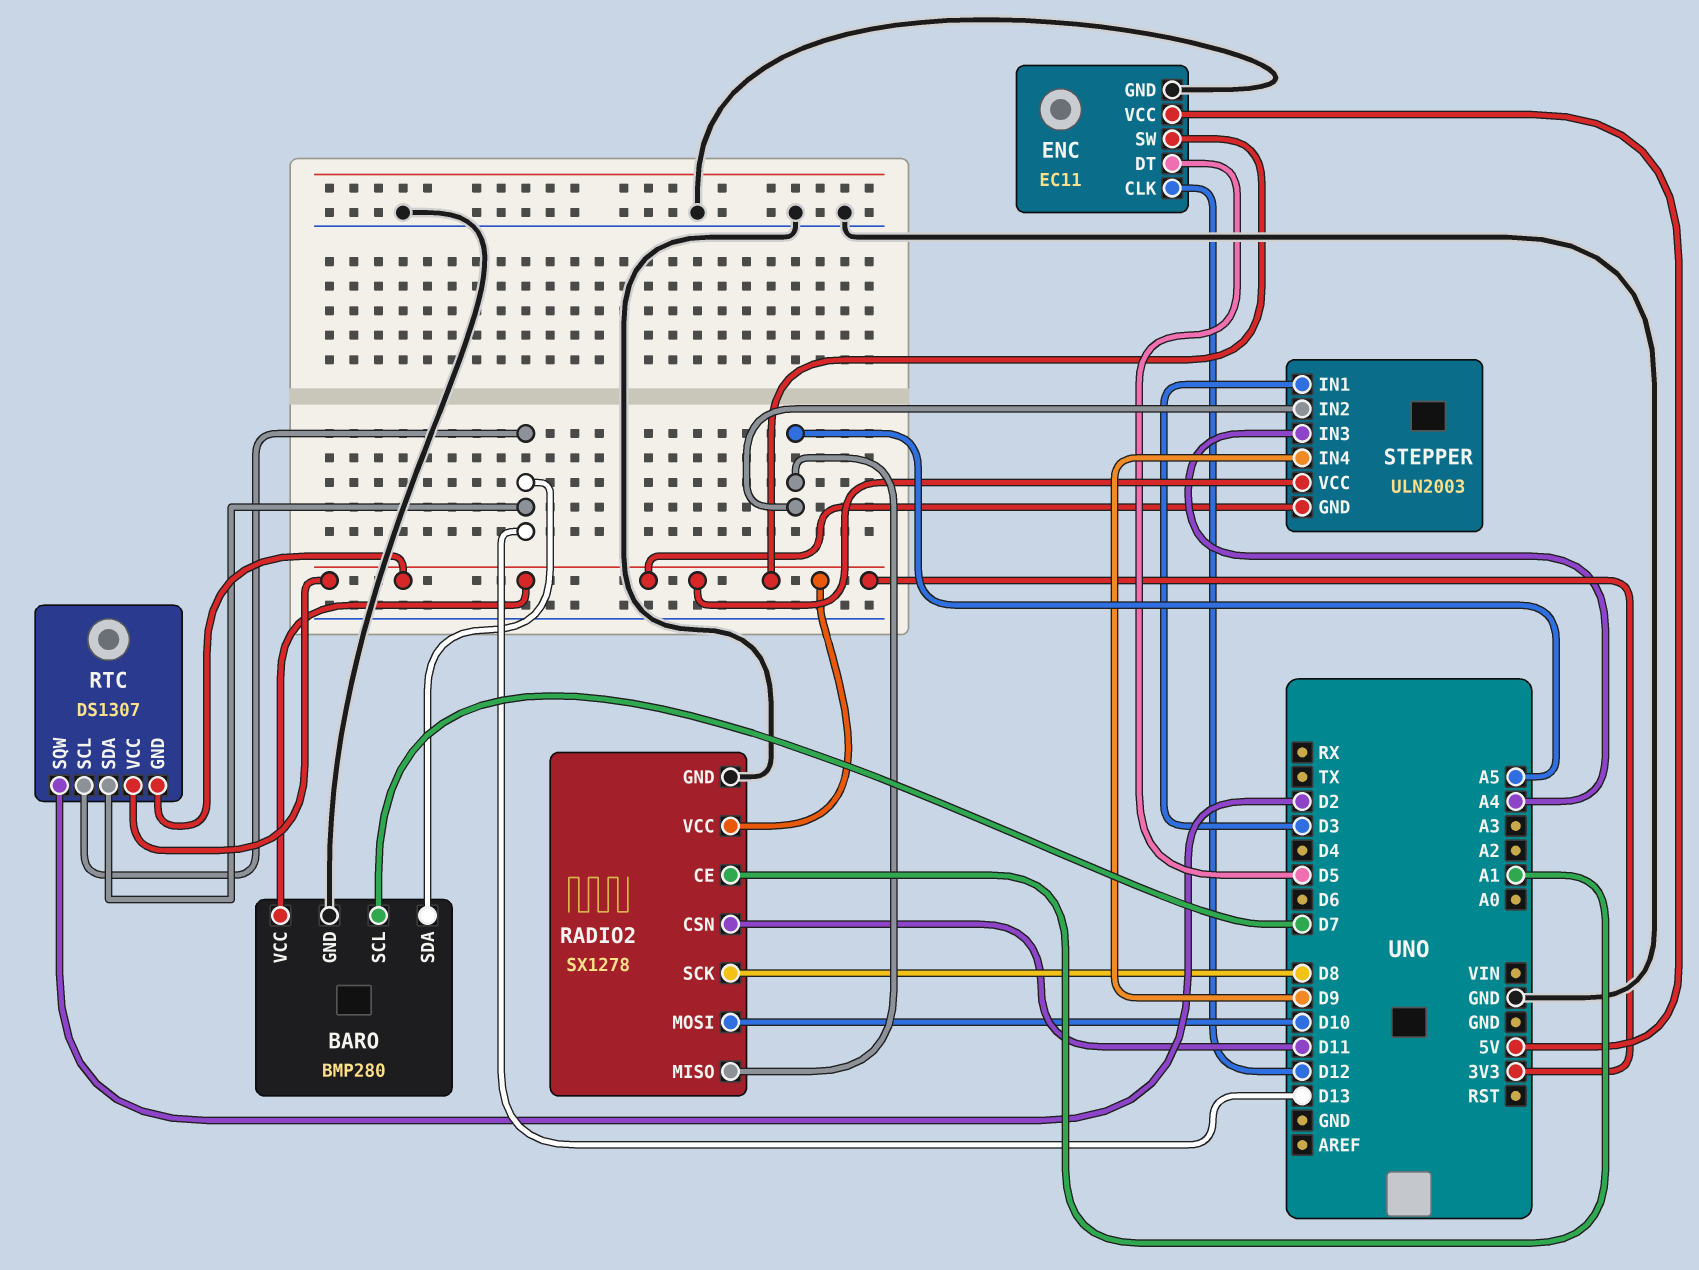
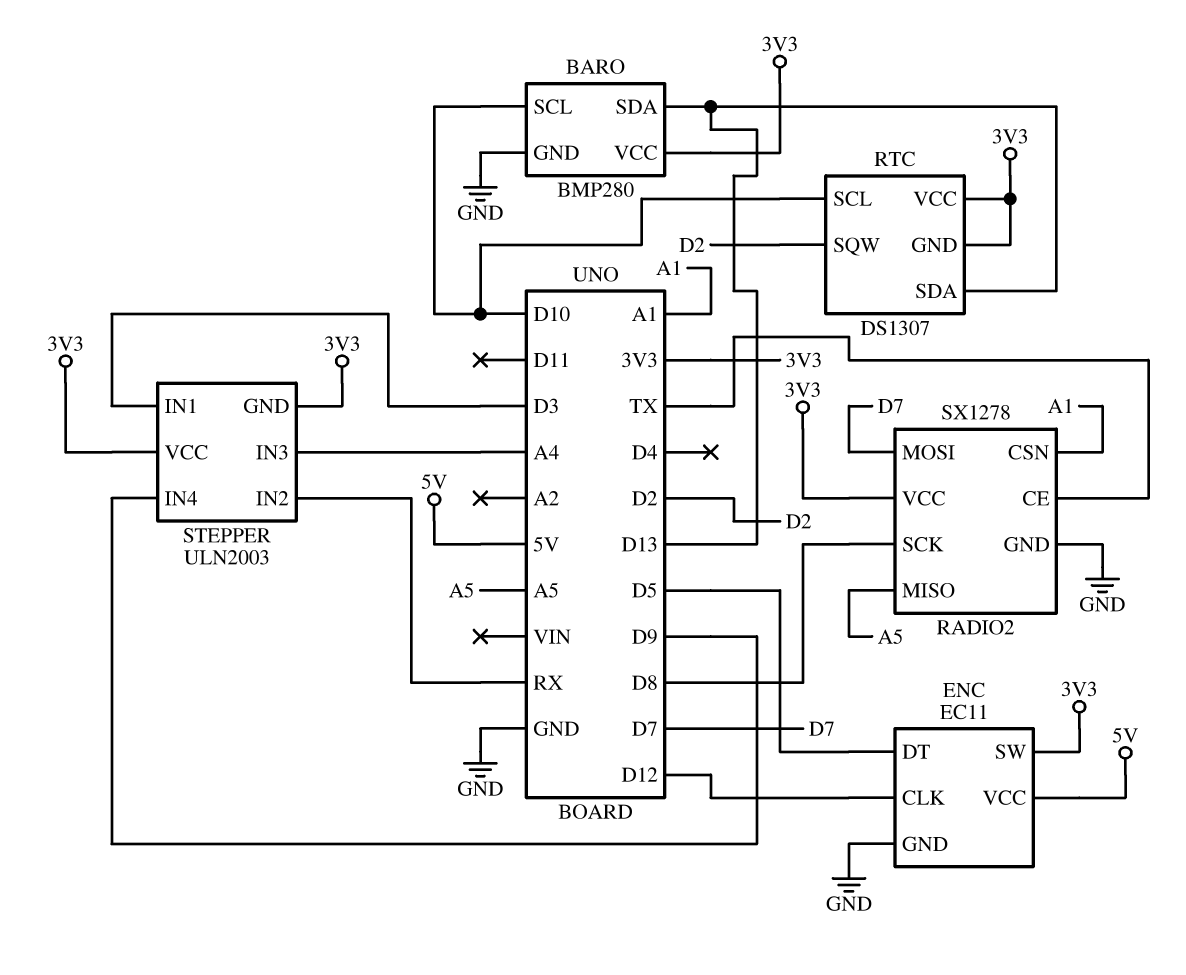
BARO pin SCL: D7 -> D10
RADIO2 pin CE: A1 -> TX
RADIO2 pin CSN: D11 -> A1
RADIO2 pin MOSI: D10 -> D7
RTC pin SCL: D13 -> D10
STEPPER pin IN2: A5 -> RX

